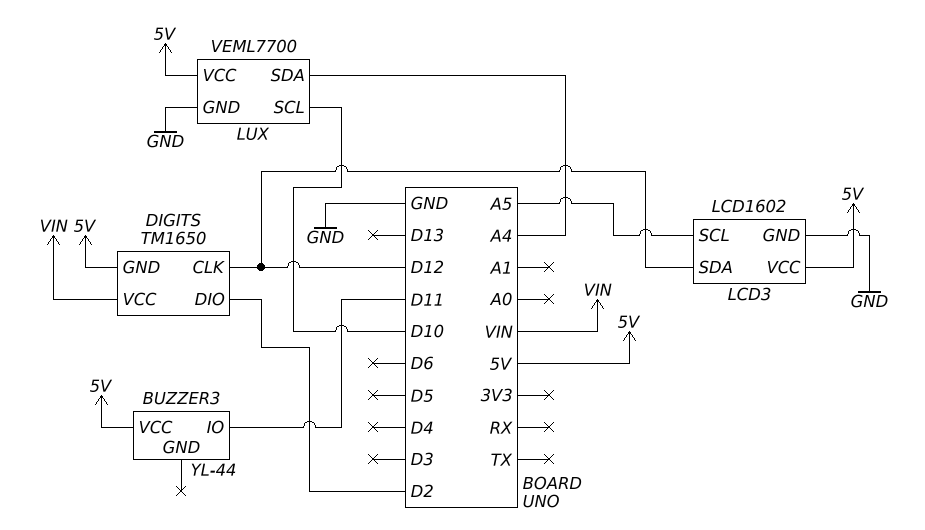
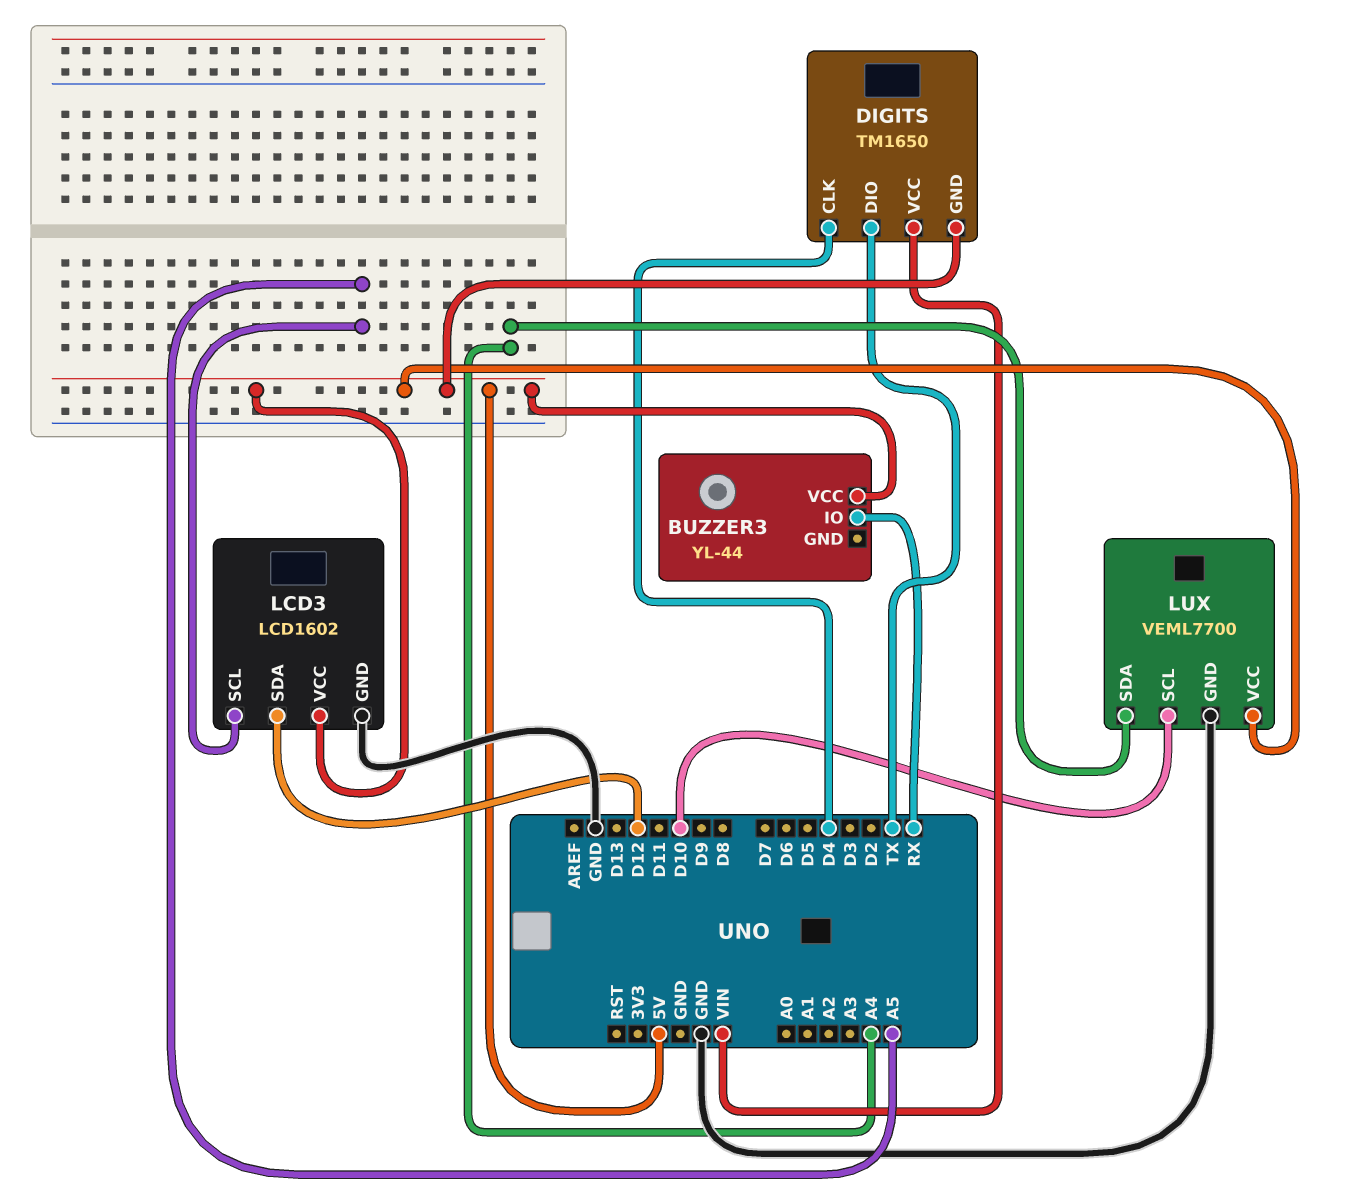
BUZZER3 pin IO: D11 -> RX
DIGITS pin CLK: D12 -> D4
DIGITS pin DIO: D2 -> TX

